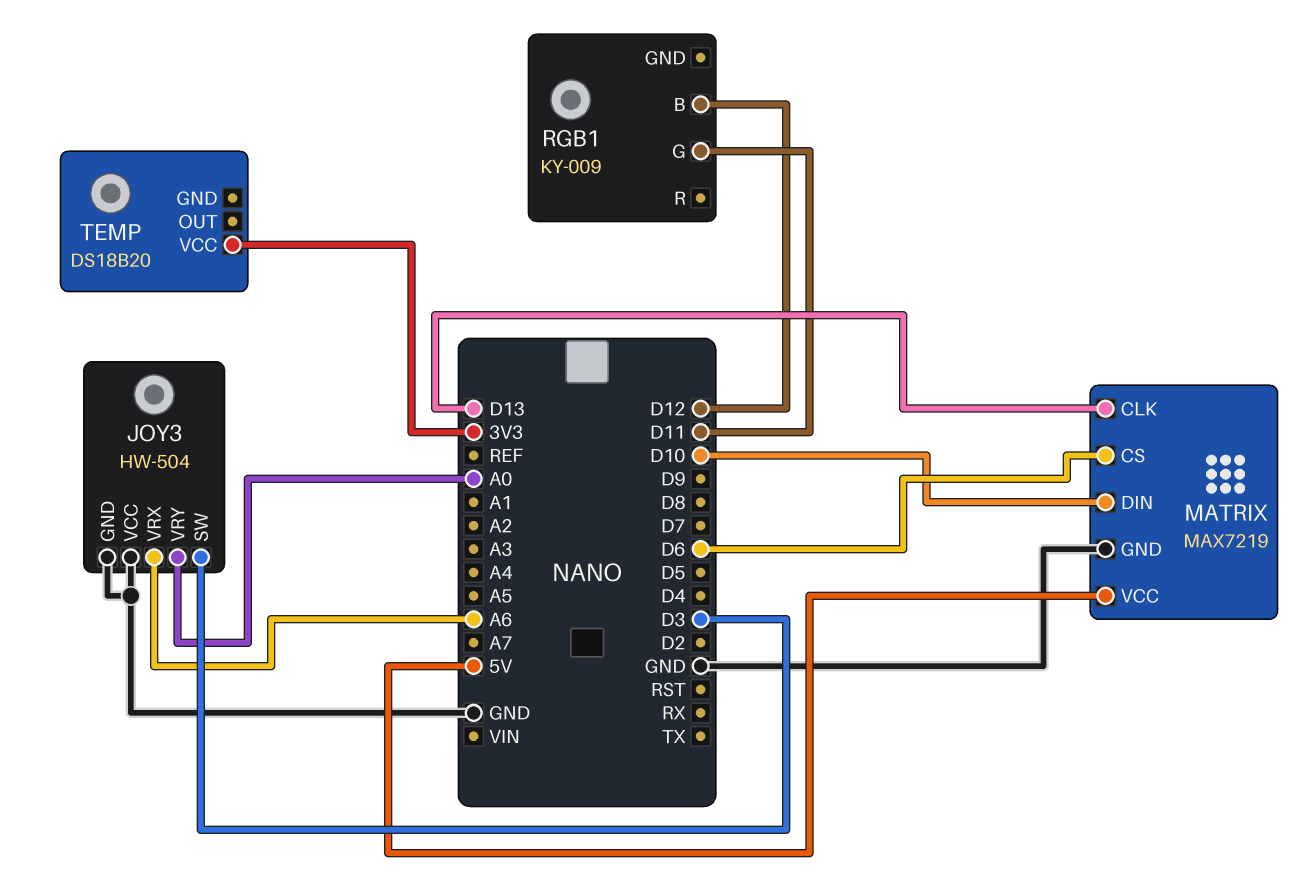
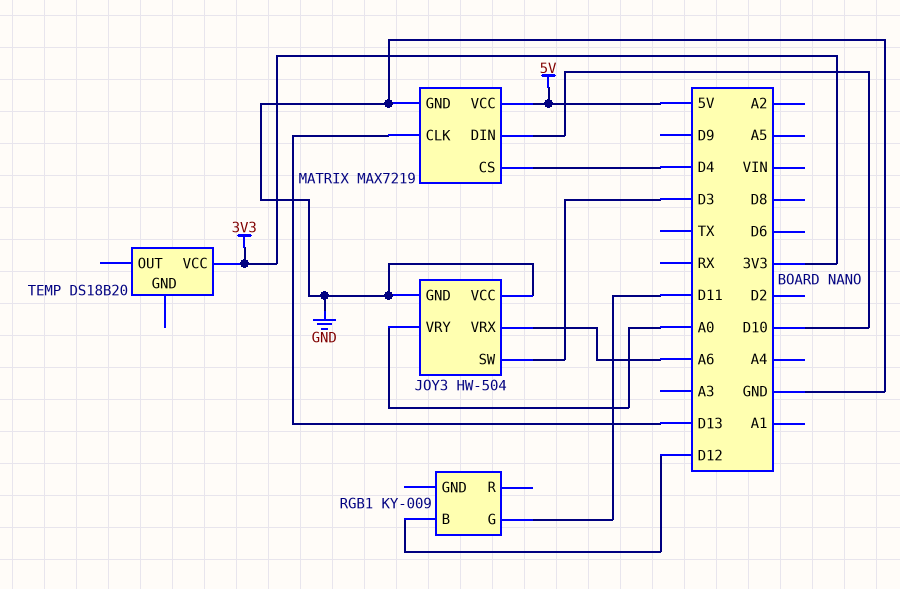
MATRIX pin CS: D6 -> D4

